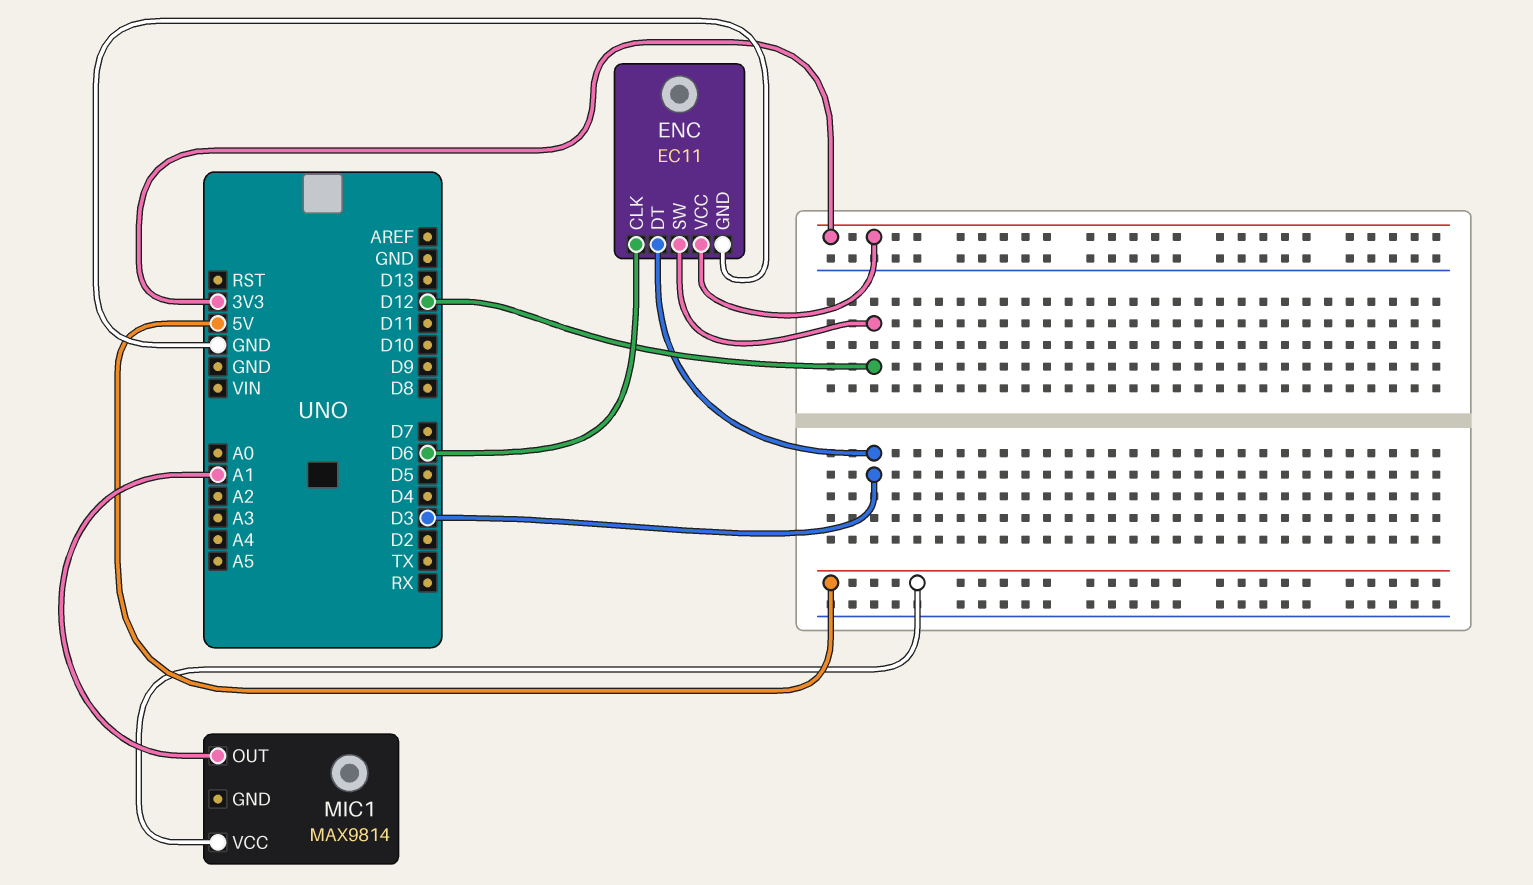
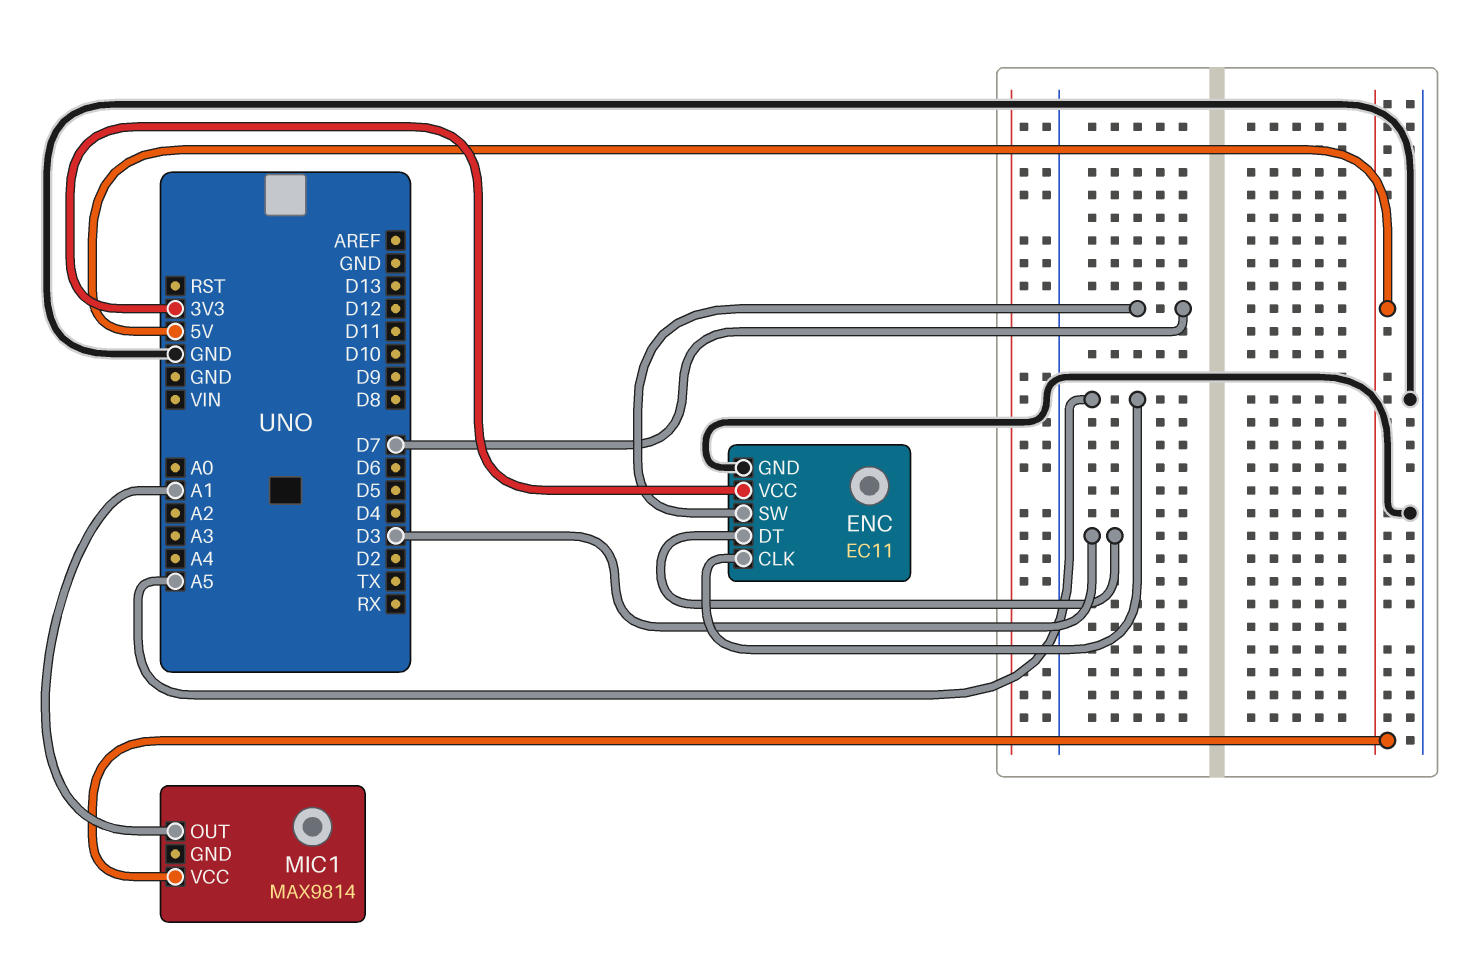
ENC pin CLK: D6 -> A5
ENC pin SW: D12 -> D7

